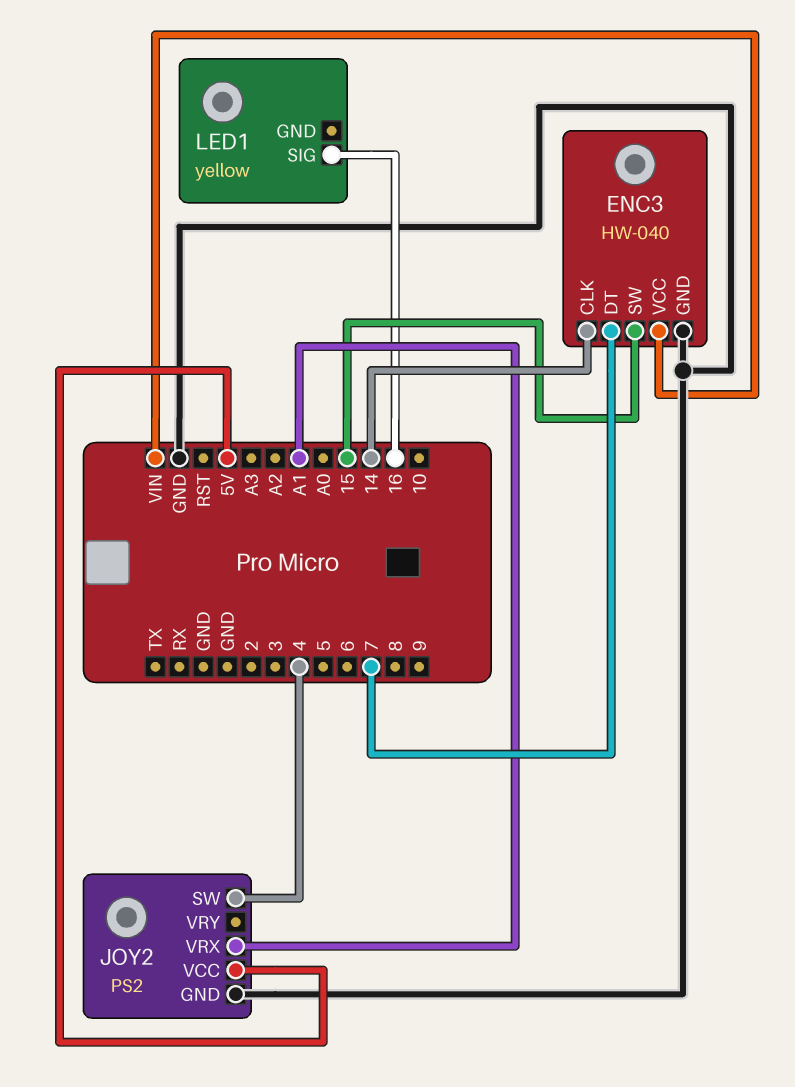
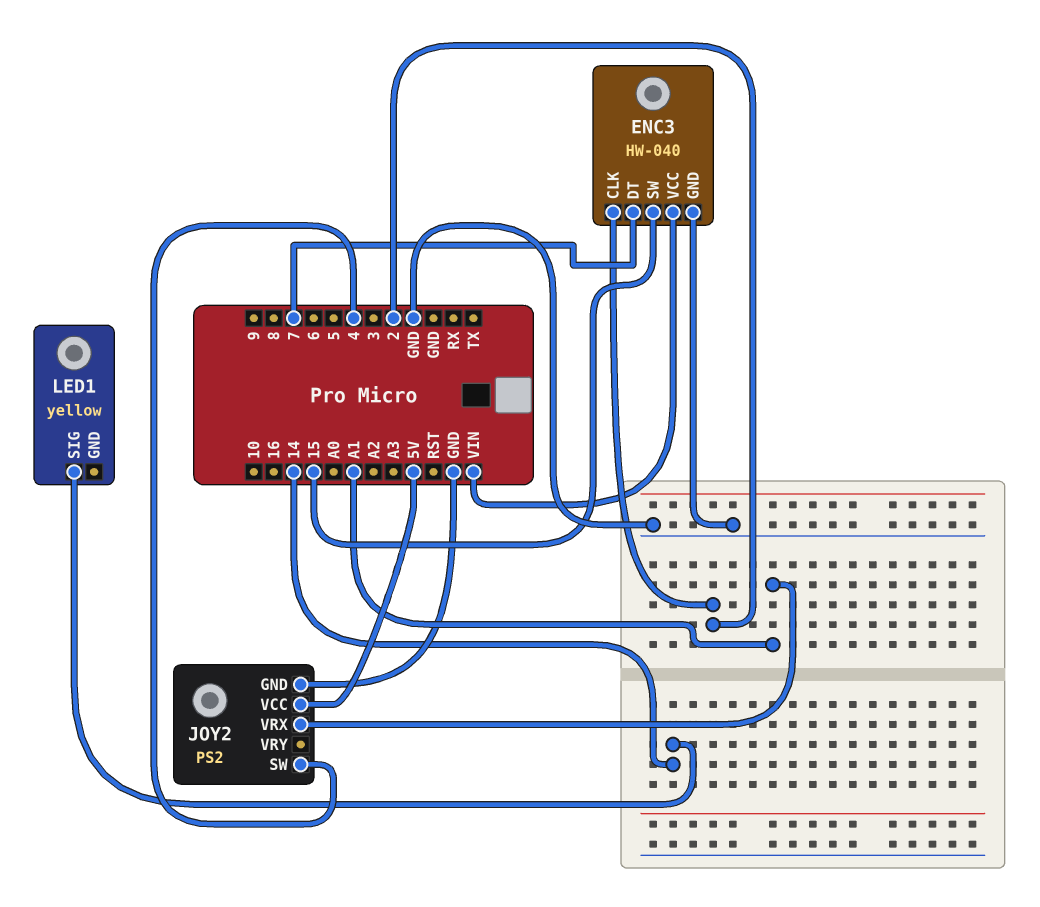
ENC3 pin CLK: 14 -> 2
LED1 pin SIG: 16 -> 14

